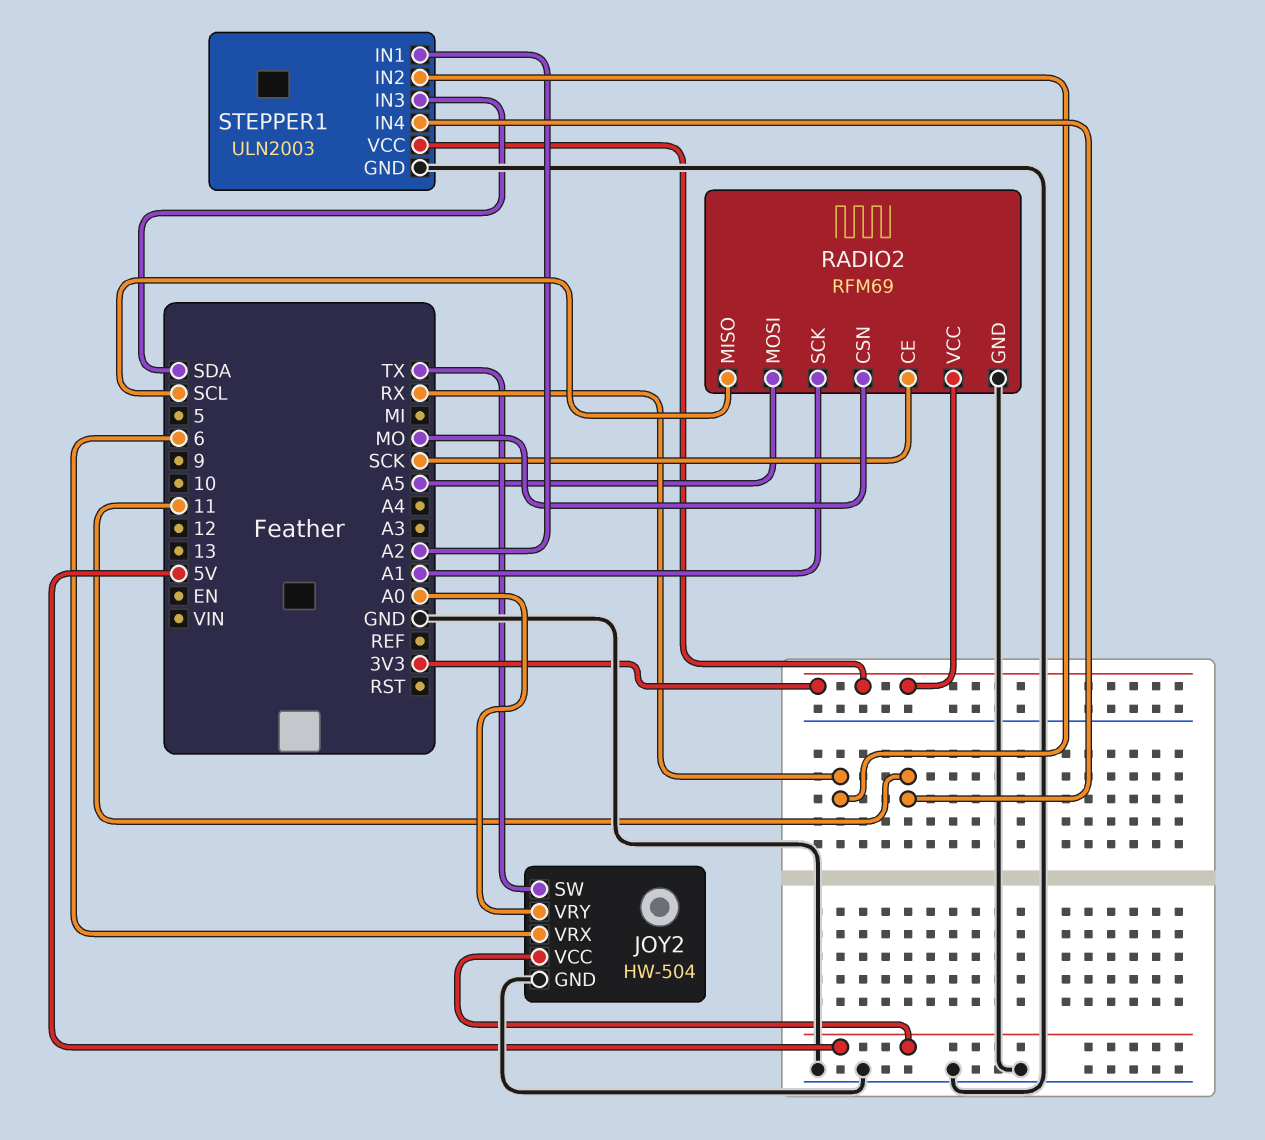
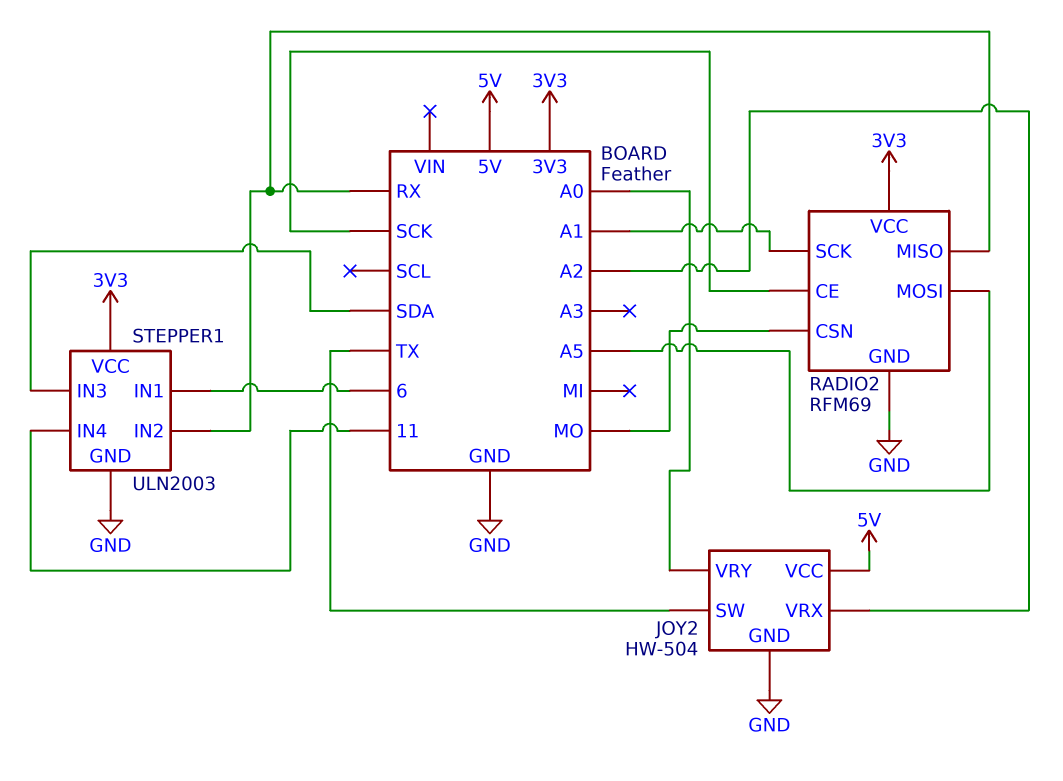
JOY2 pin VRX: 6 -> A2
RADIO2 pin MISO: SCL -> RX
STEPPER1 pin IN1: A2 -> 6

